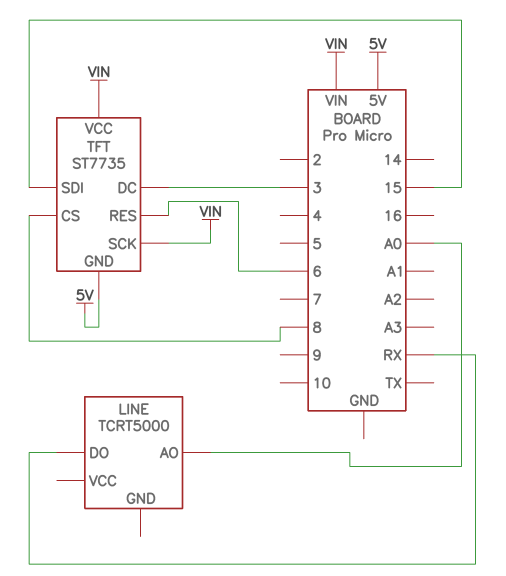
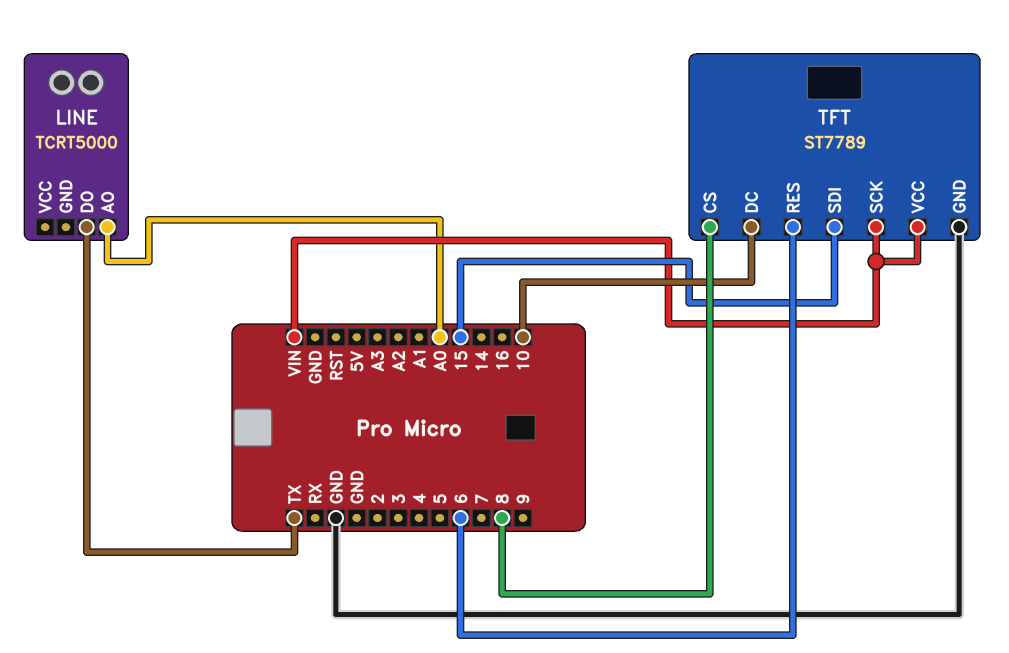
LINE pin DO: RX -> TX
TFT: ST7735 -> ST7789
TFT pin DC: 3 -> 10
TFT pin GND: 5V -> GND

